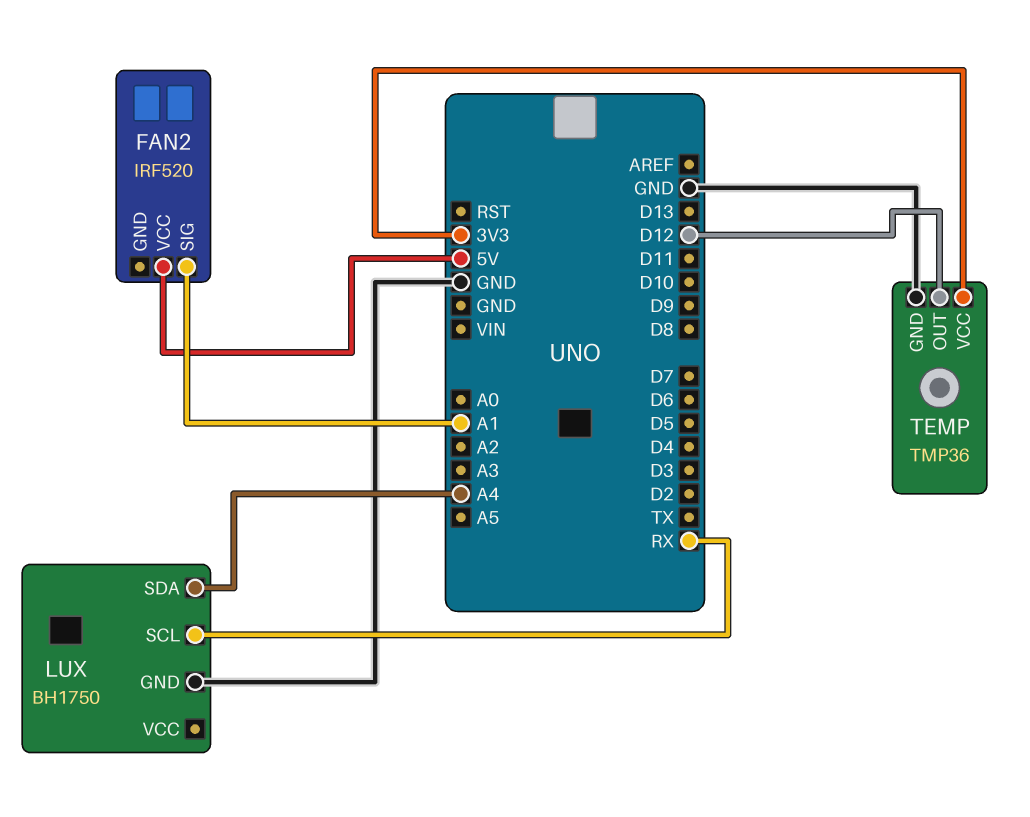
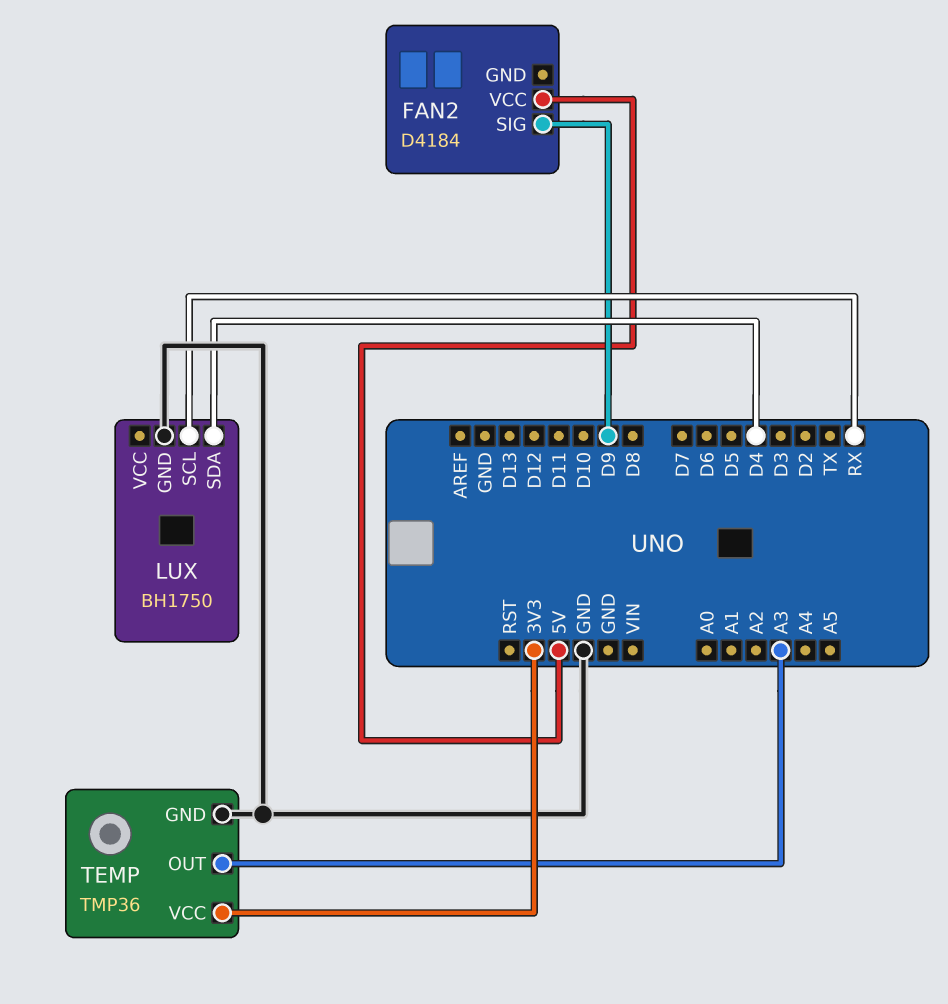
FAN2: IRF520 -> D4184
FAN2 pin SIG: A1 -> D9
LUX pin SDA: A4 -> D4
TEMP pin OUT: D12 -> A3

